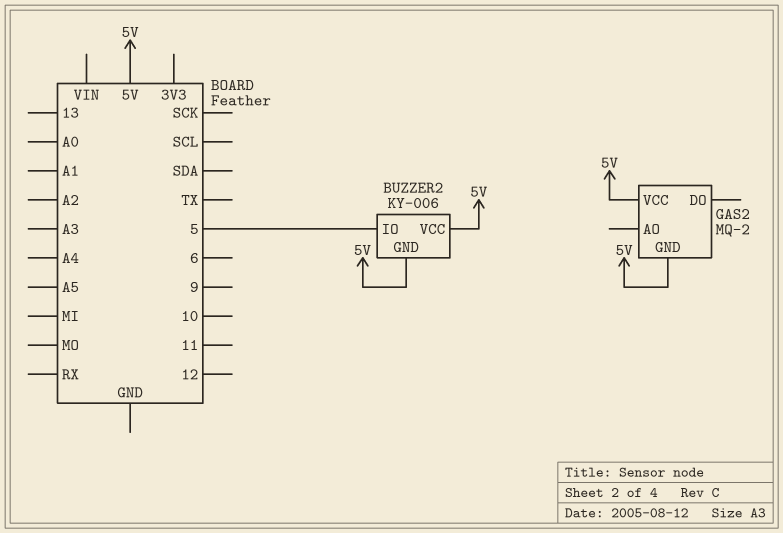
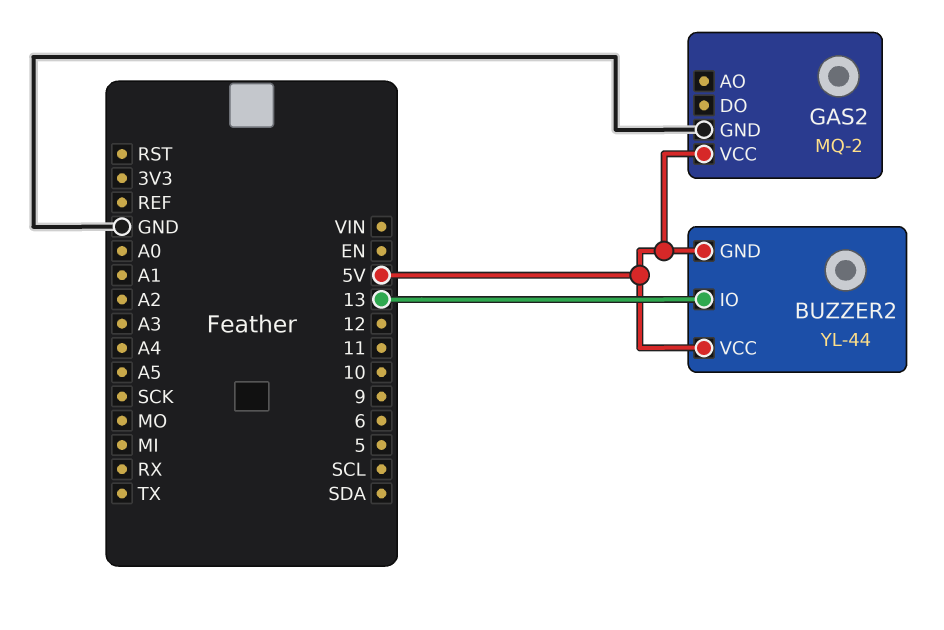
BUZZER2: KY-006 -> YL-44
BUZZER2 pin IO: 5 -> 13
GAS2 pin GND: 5V -> GND

